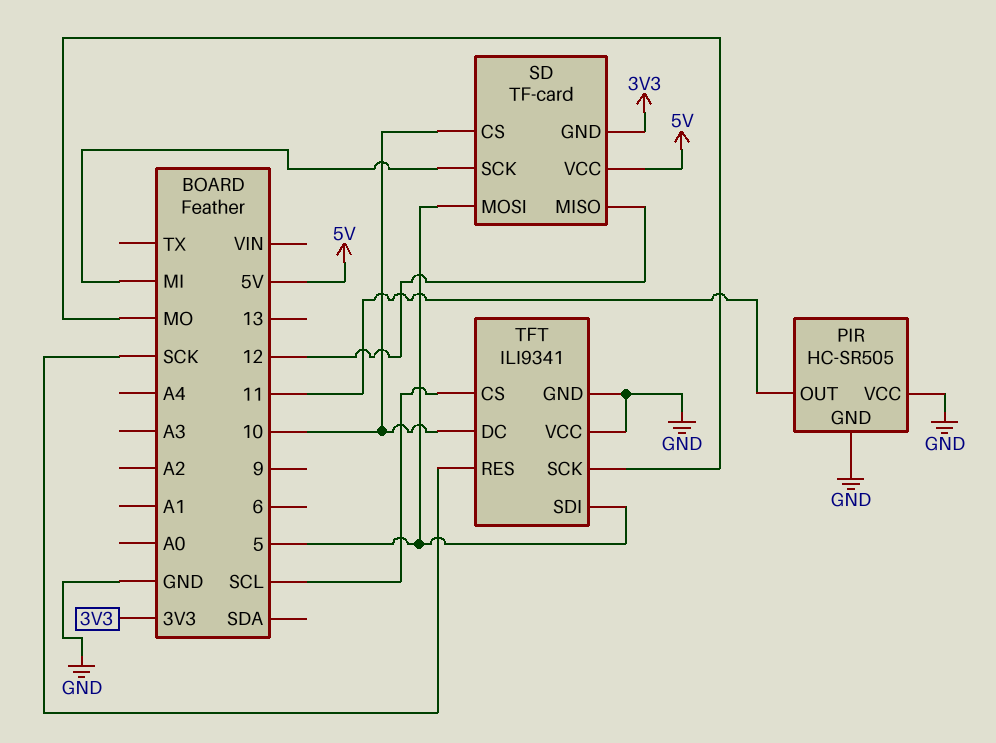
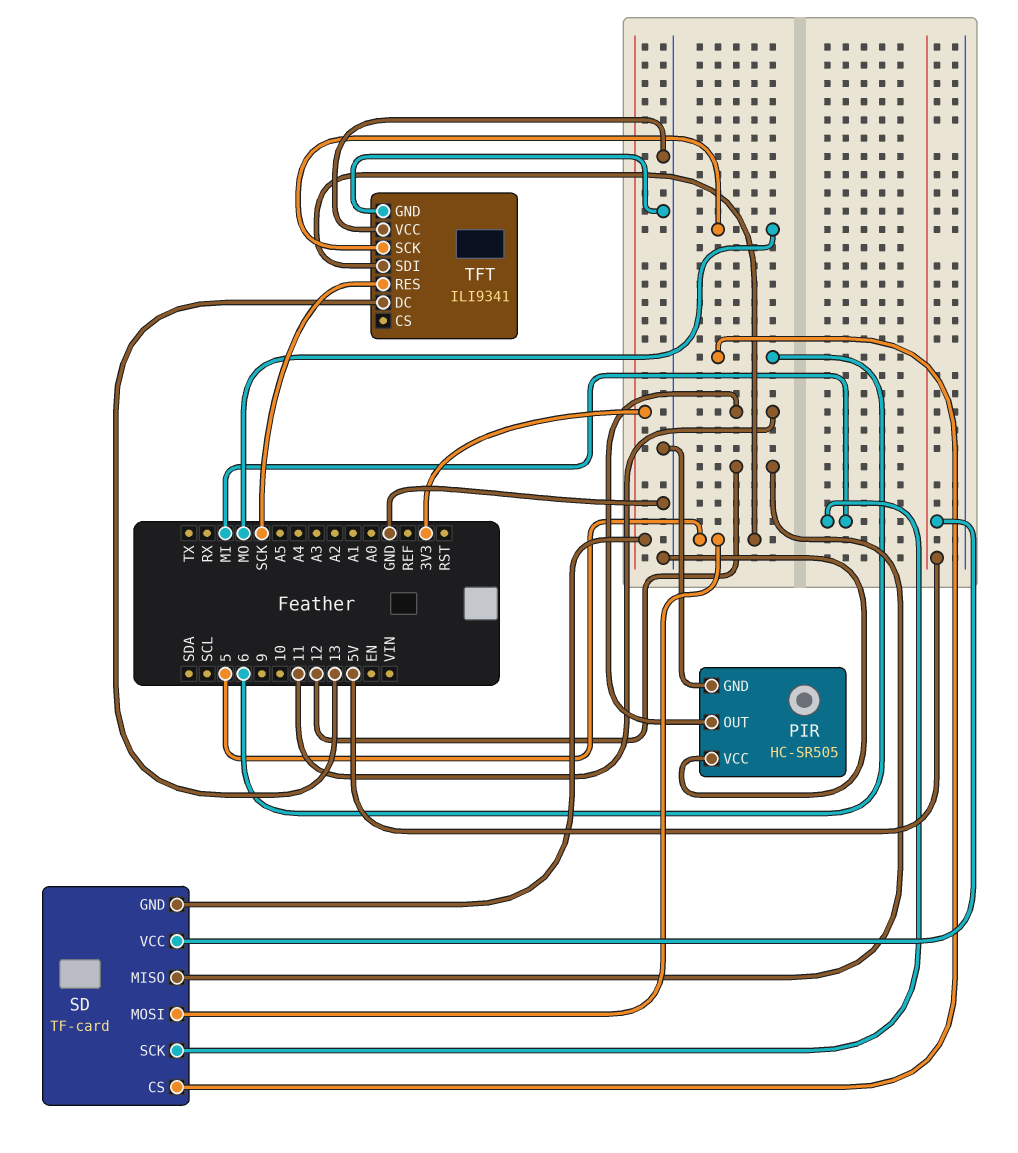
SD pin CS: 10 -> 6
TFT pin CS: SCL -> none
TFT pin DC: 10 -> 13

